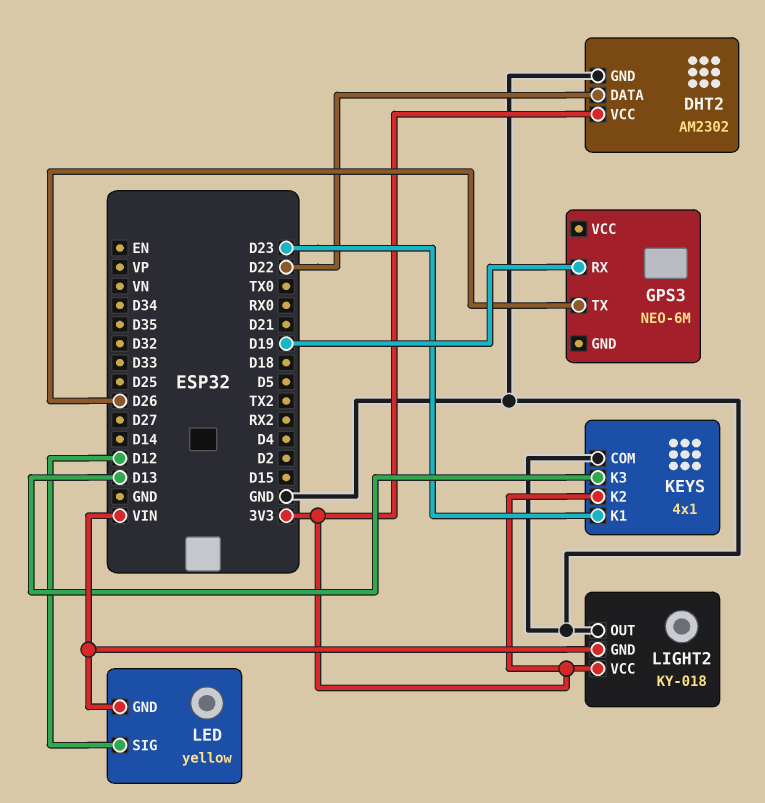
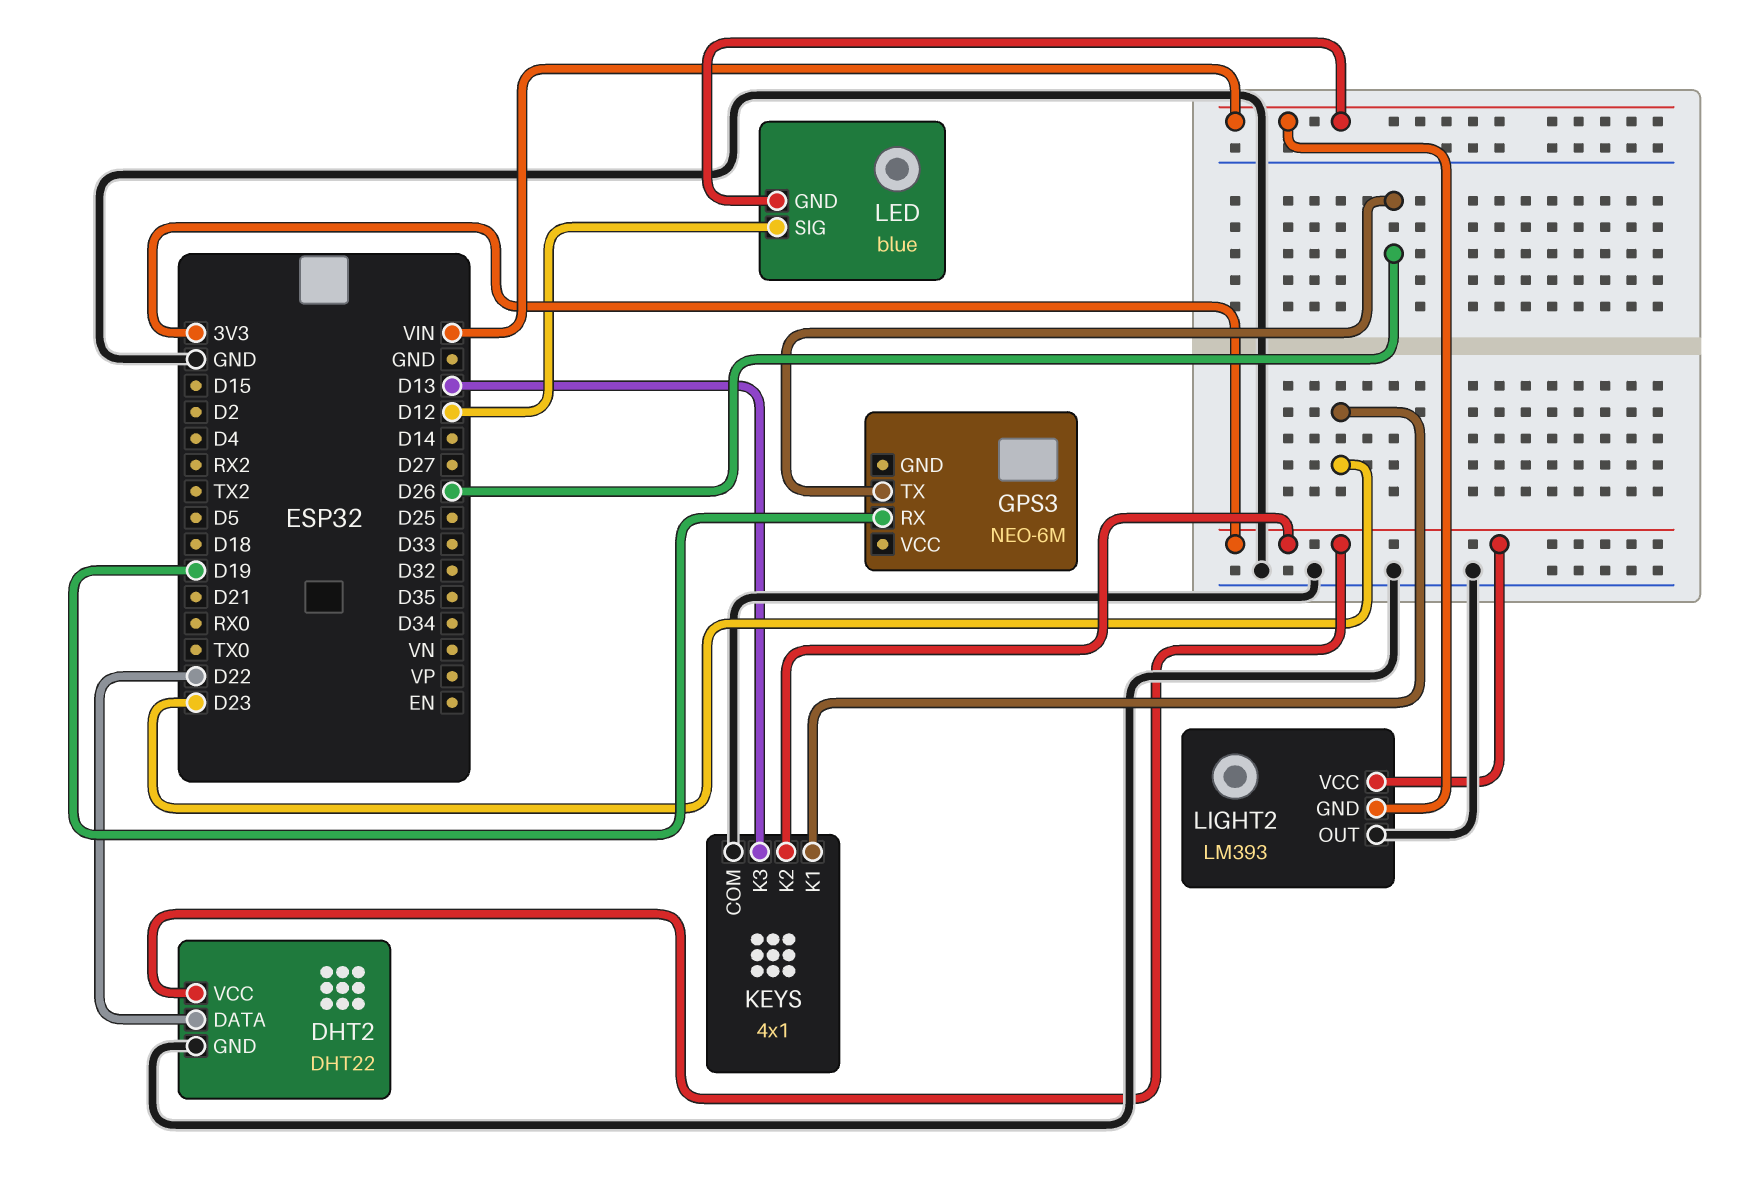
DHT2: AM2302 -> DHT22
LED: yellow -> blue
LIGHT2: KY-018 -> LM393

